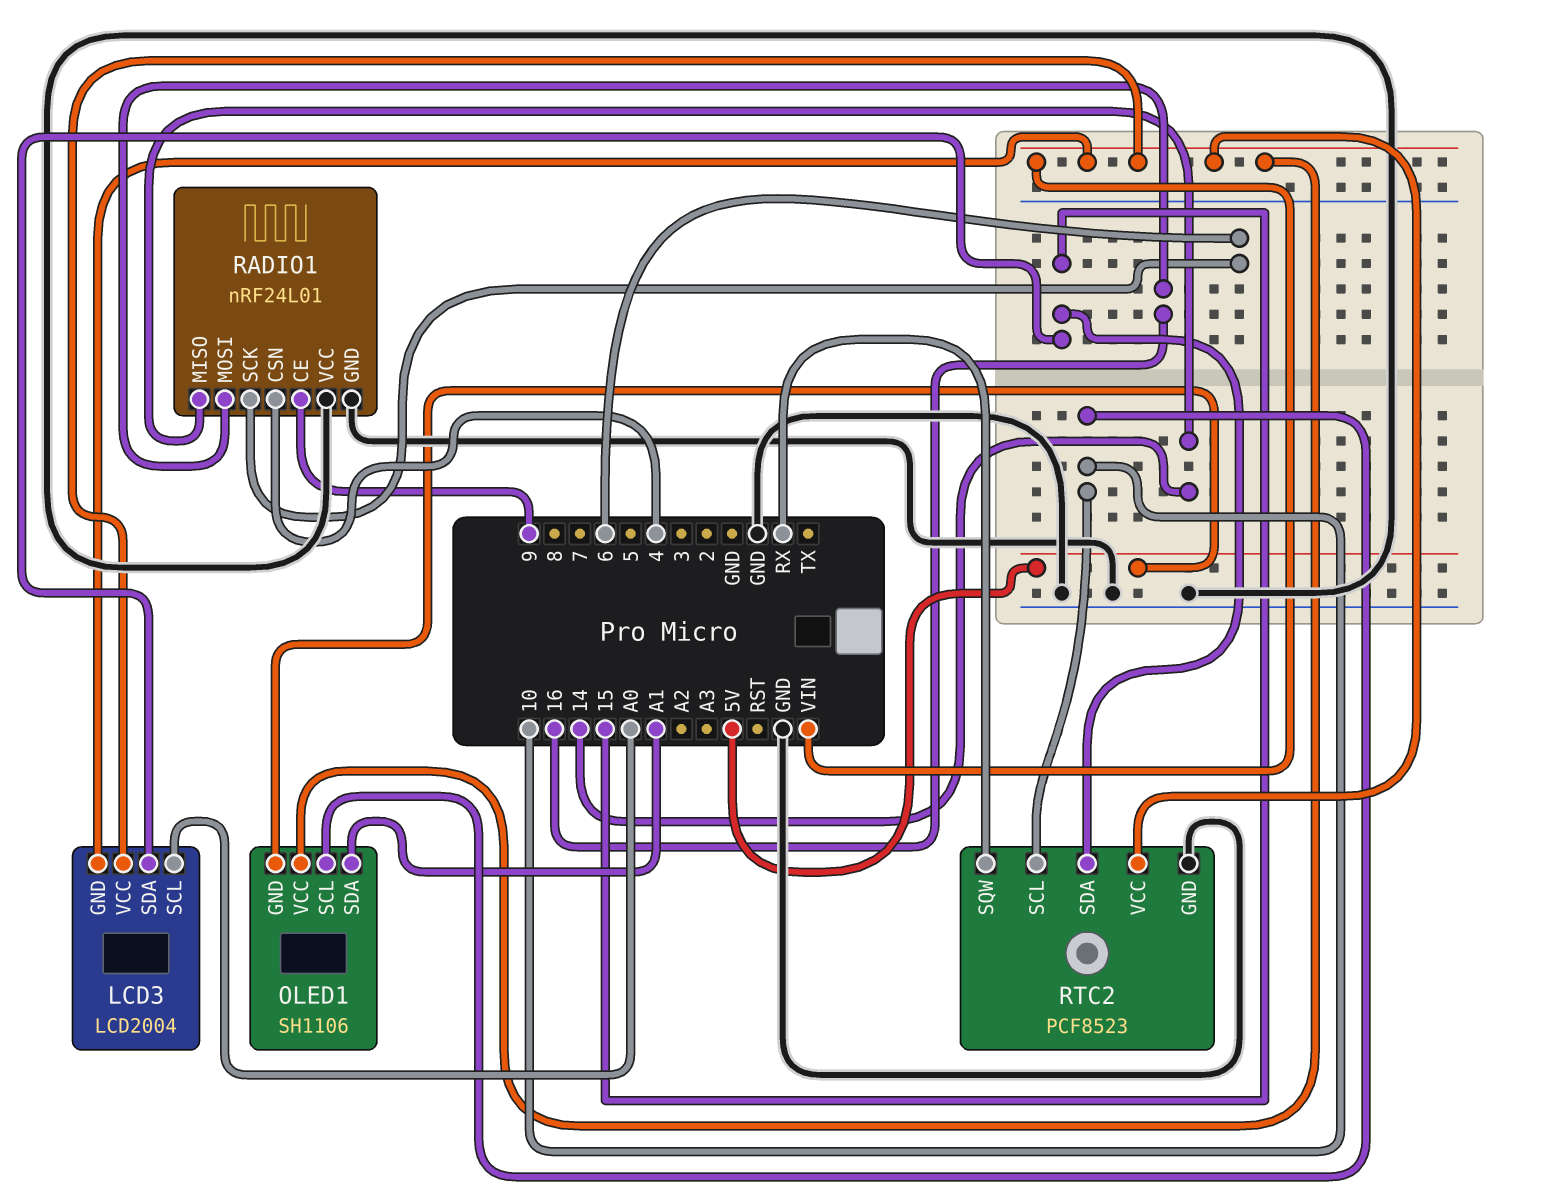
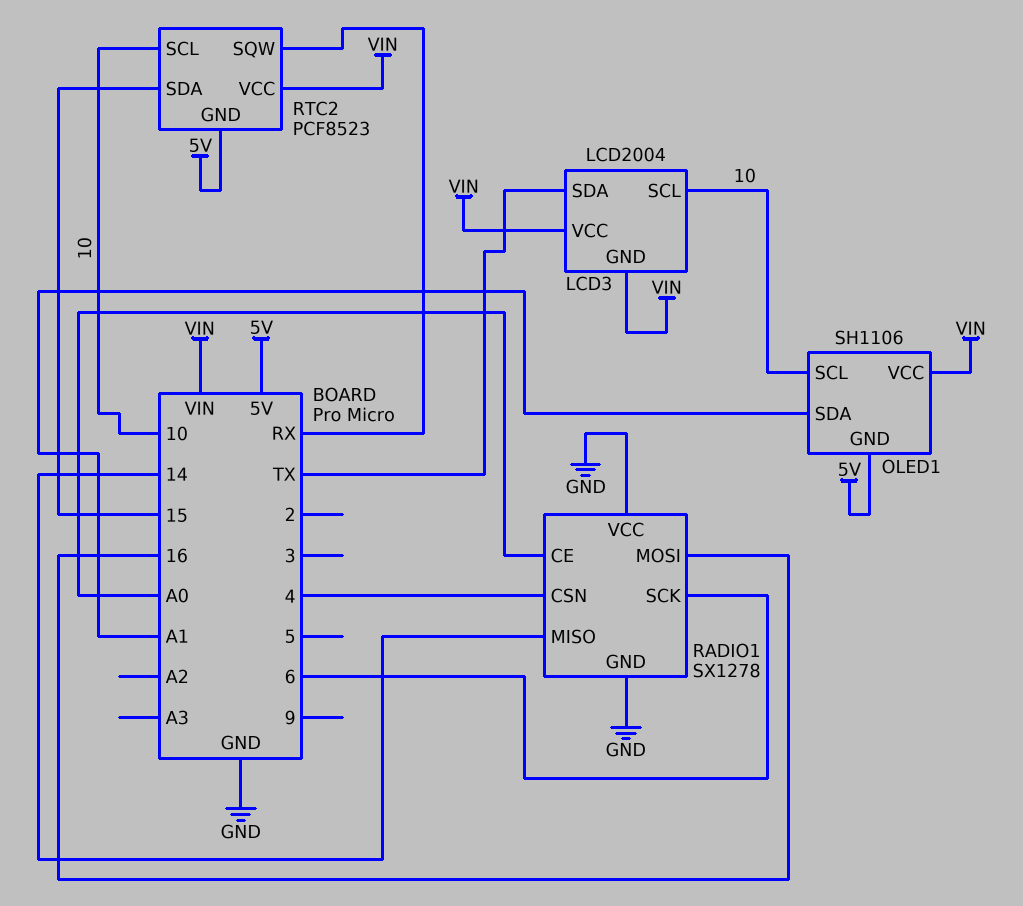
LCD3 pin SCL: A0 -> 10
LCD3 pin SDA: 15 -> TX
RADIO1: nRF24L01 -> SX1278
RADIO1 pin CE: 9 -> A0
RTC2 pin GND: GND -> 5V

